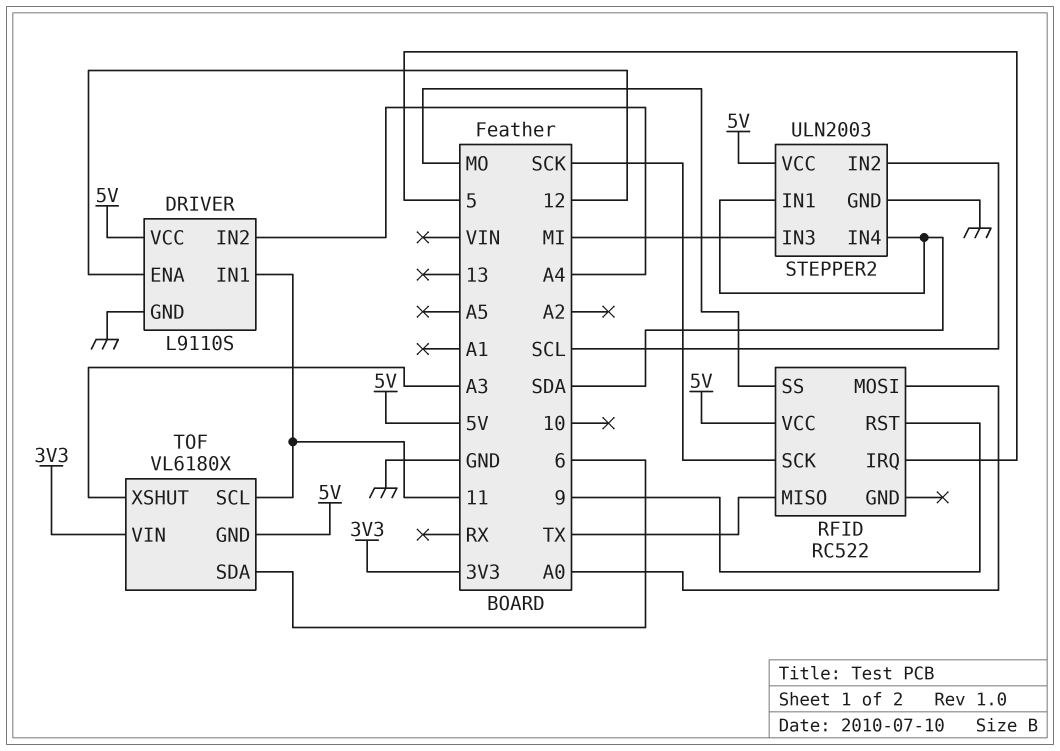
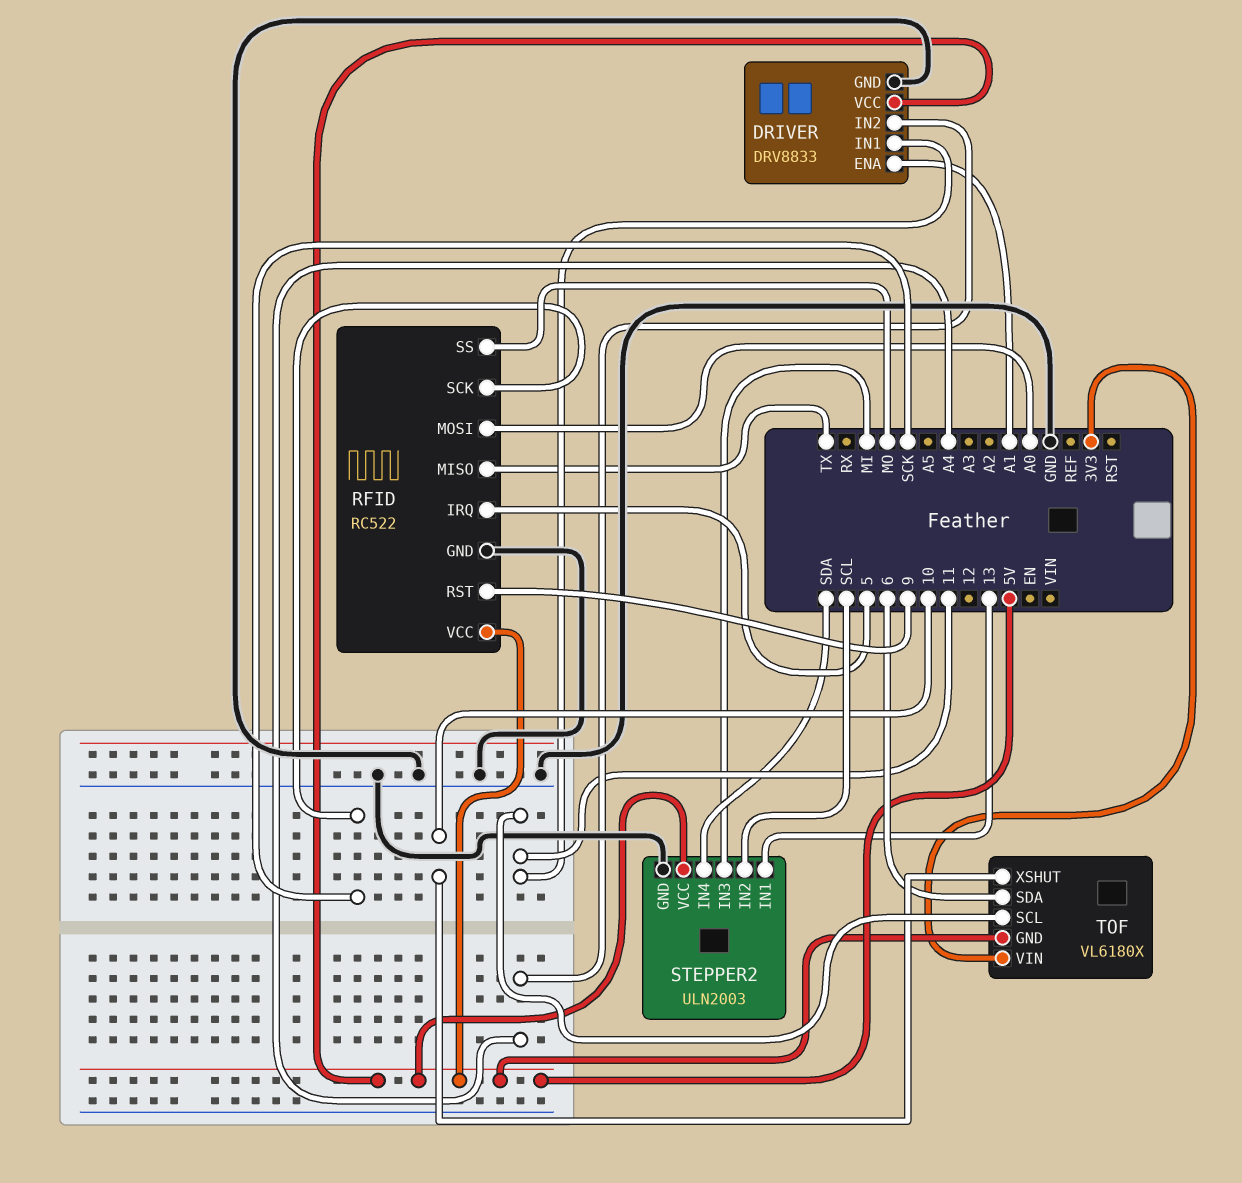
DRIVER: L9110S -> DRV8833
DRIVER pin ENA: 12 -> A1
RFID pin GND: none -> GND
STEPPER2 pin IN1: SDA -> 13
TOF pin XSHUT: A3 -> 10

